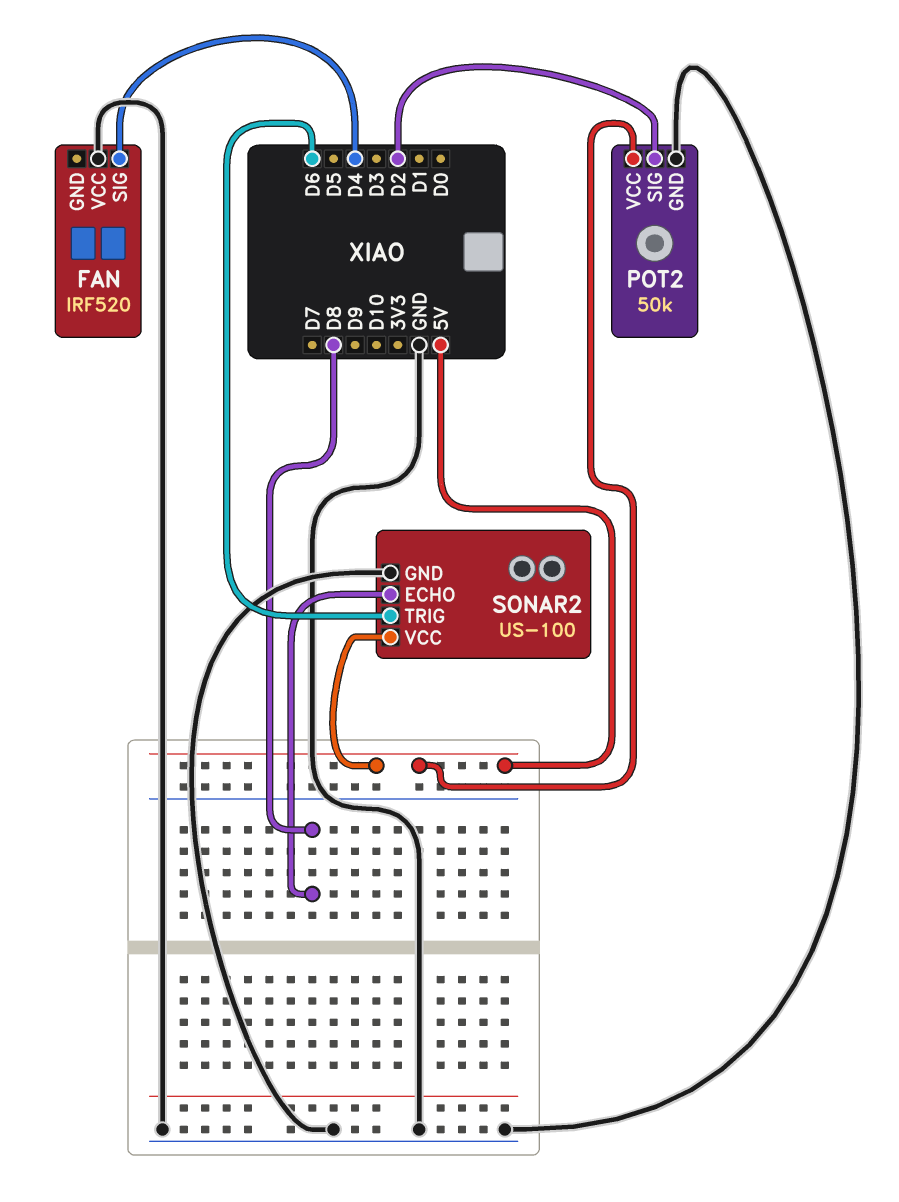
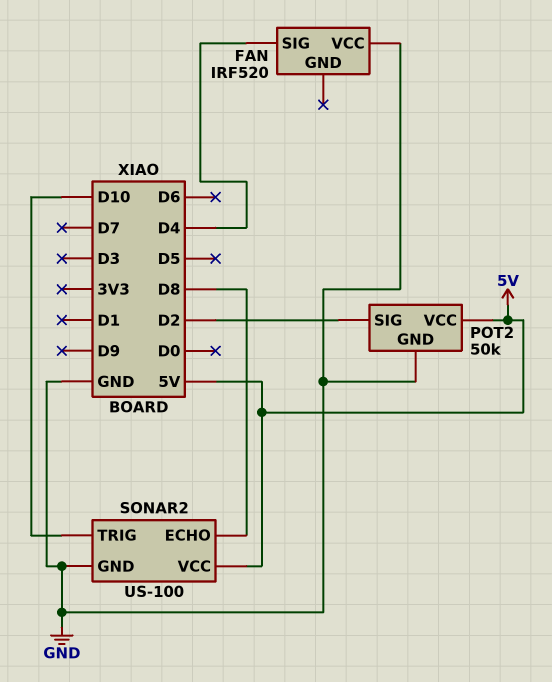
SONAR2 pin TRIG: D6 -> D10

